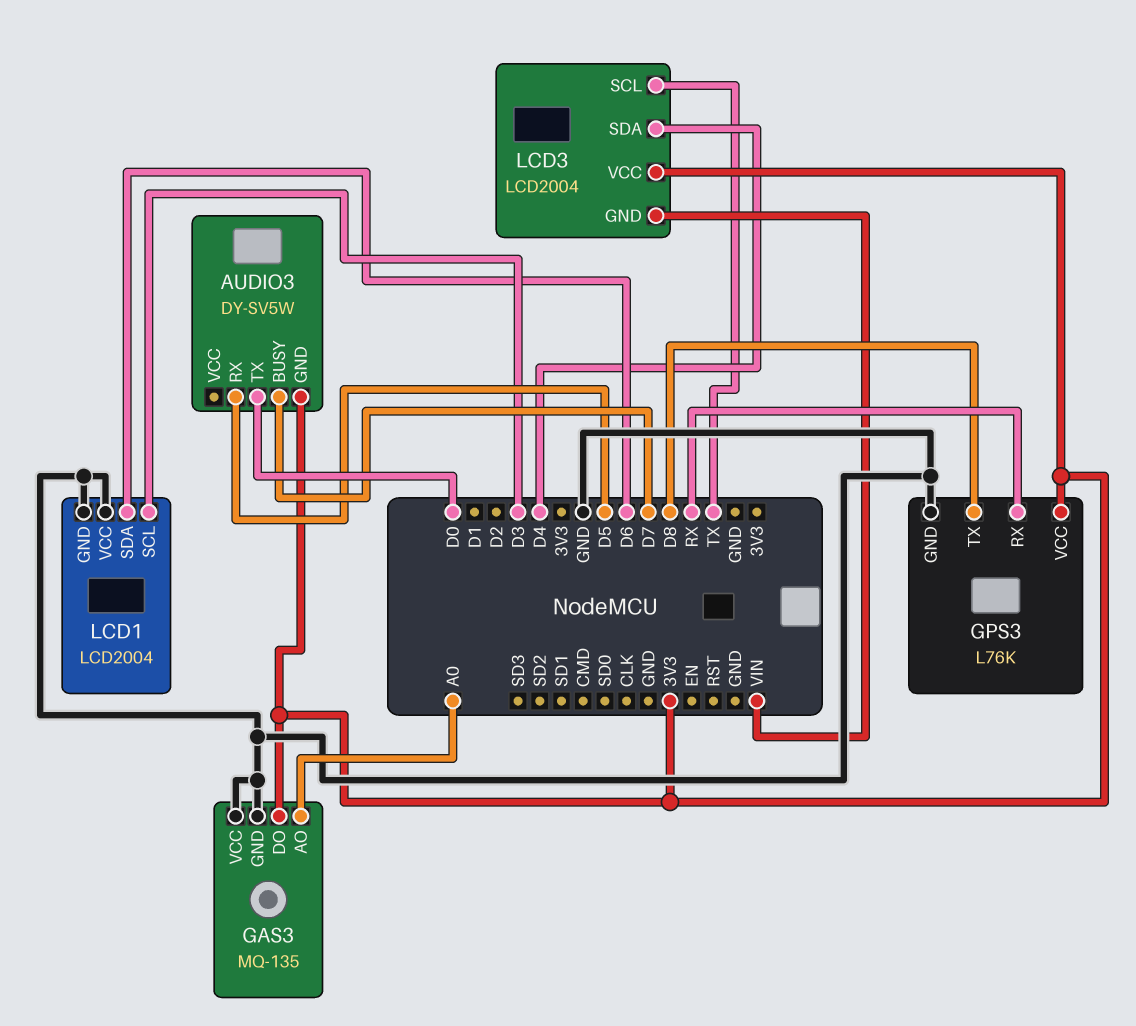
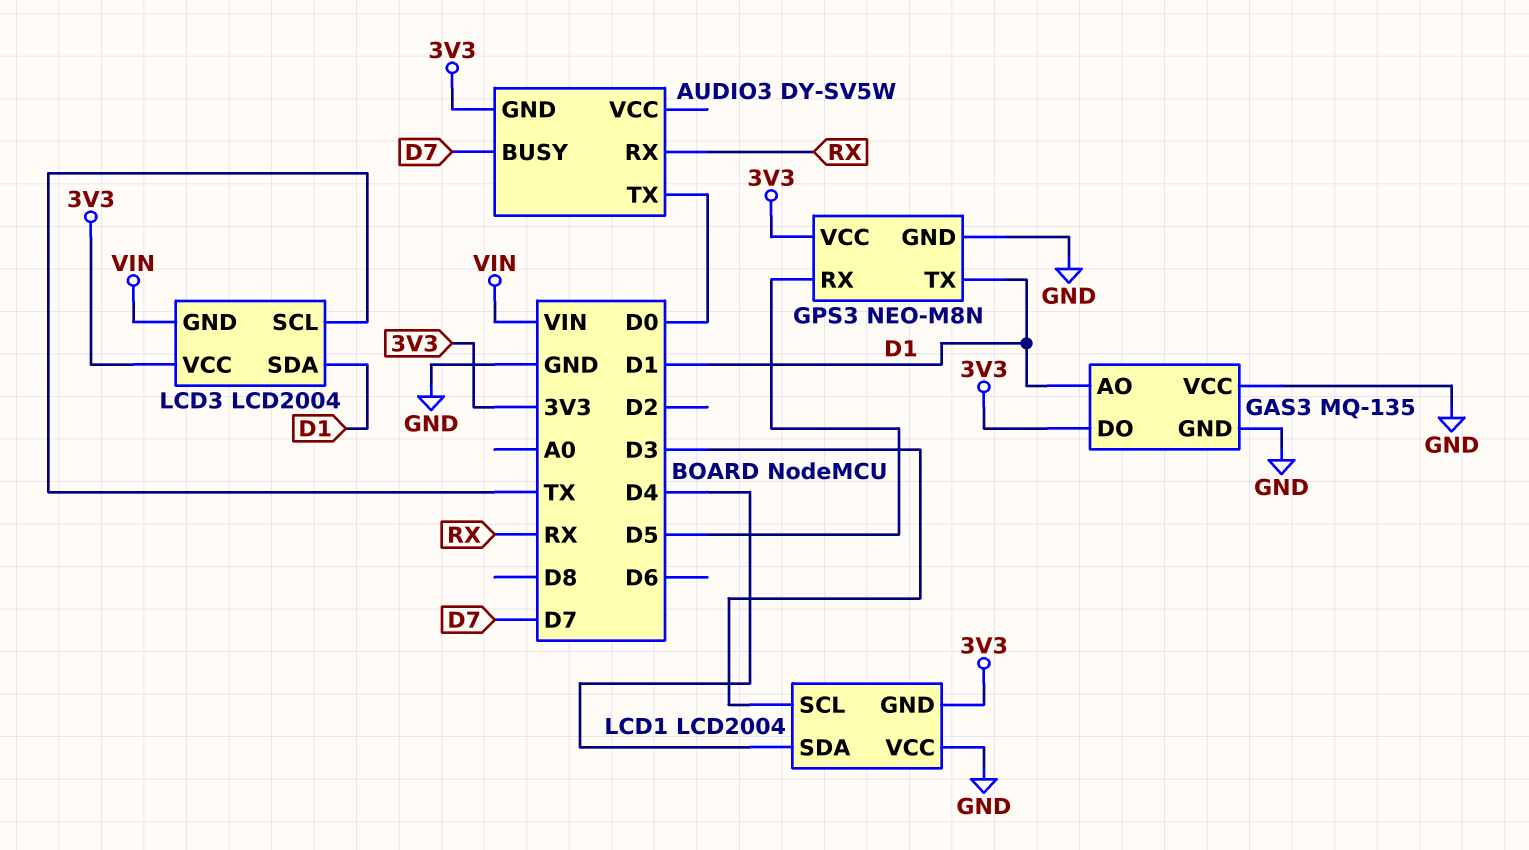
AUDIO3 pin RX: D5 -> RX
GAS3 pin AO: A0 -> D1
GPS3: L76K -> NEO-M8N
GPS3 pin RX: RX -> D5
GPS3 pin TX: D8 -> D1
LCD1 pin GND: GND -> 3V3
LCD1 pin SDA: D6 -> D4
LCD3 pin SDA: D4 -> D1

